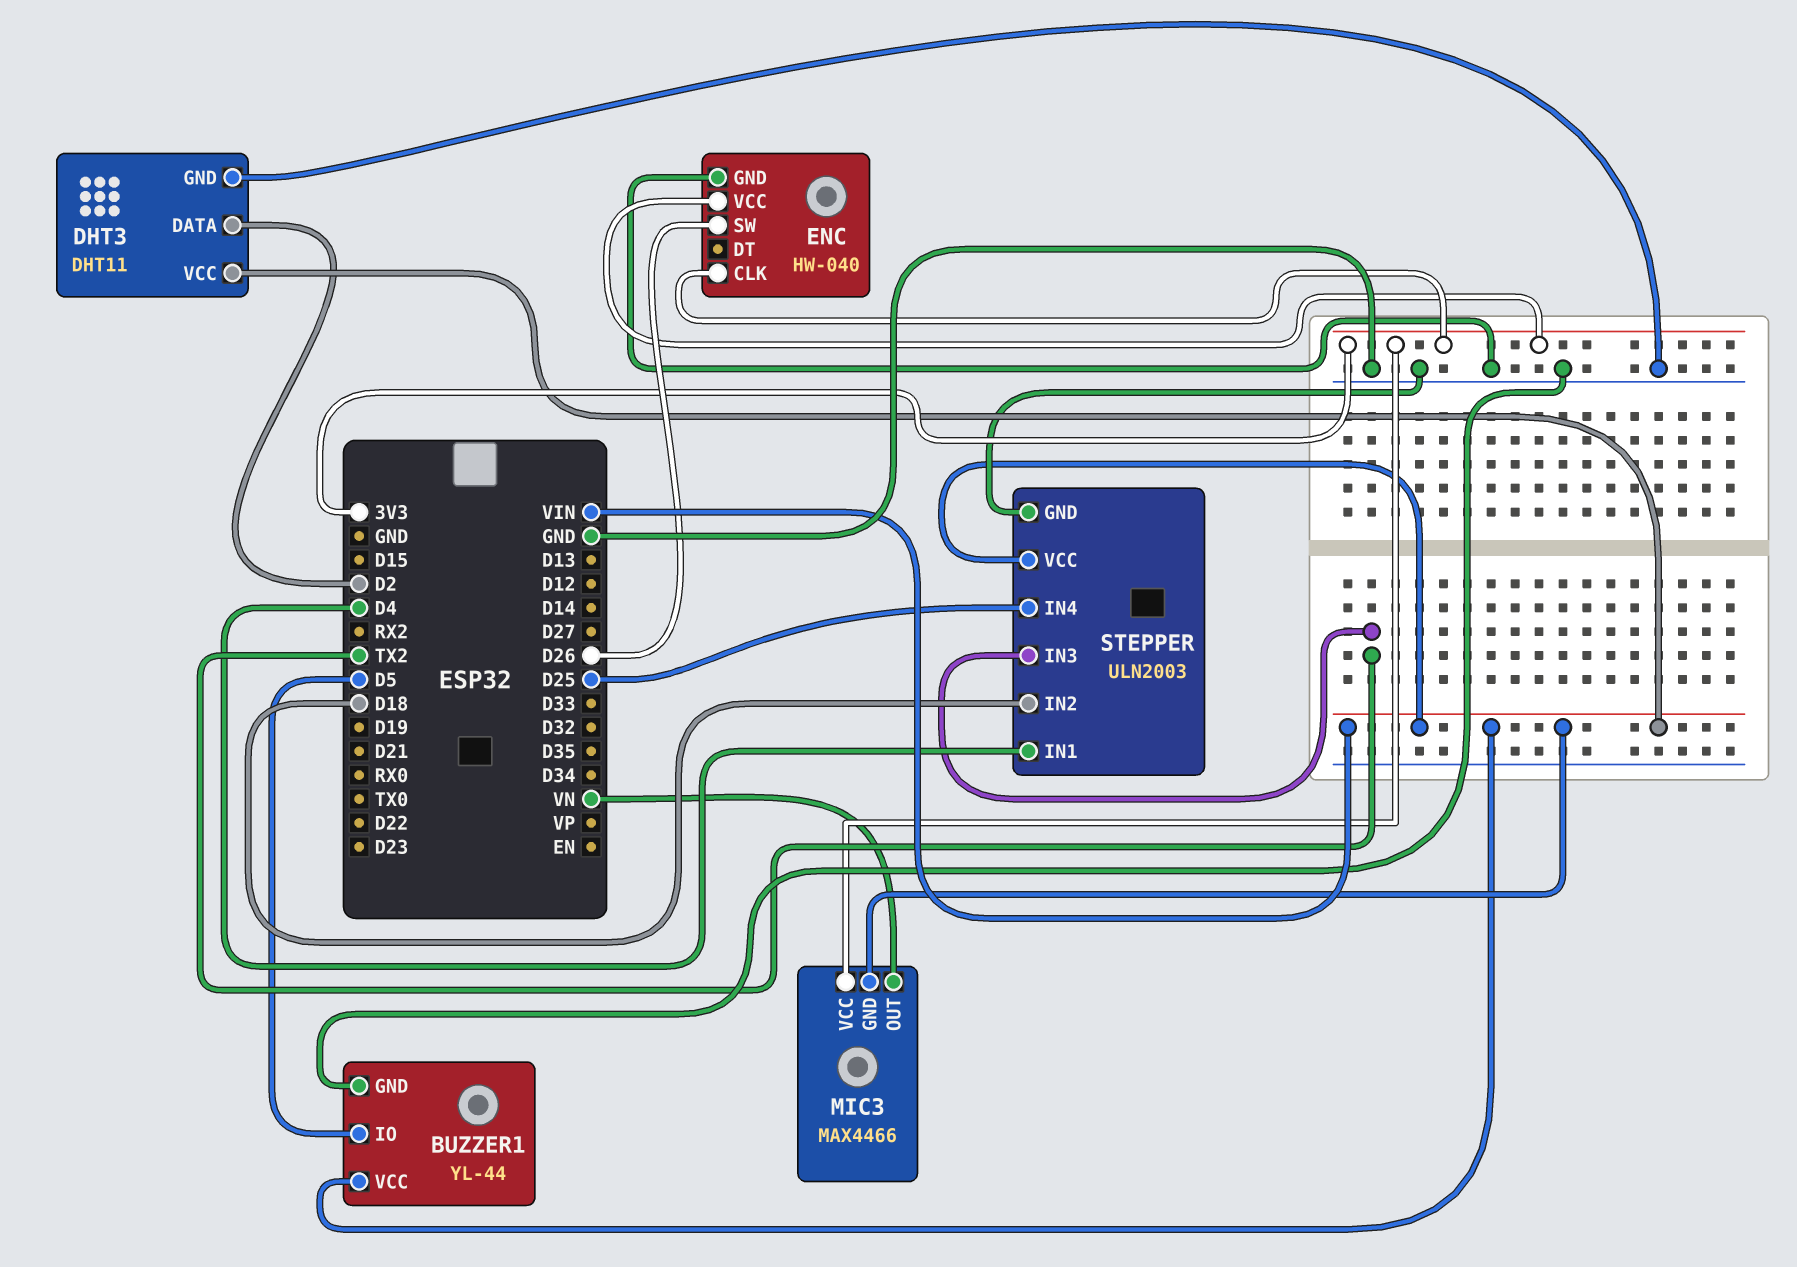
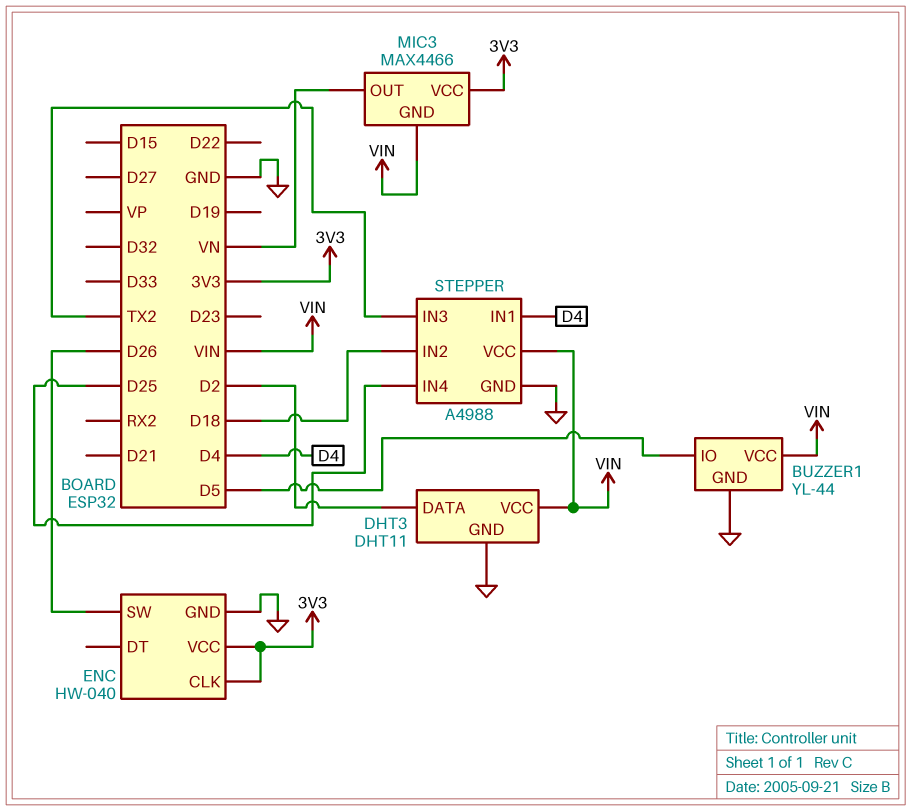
STEPPER: ULN2003 -> A4988

